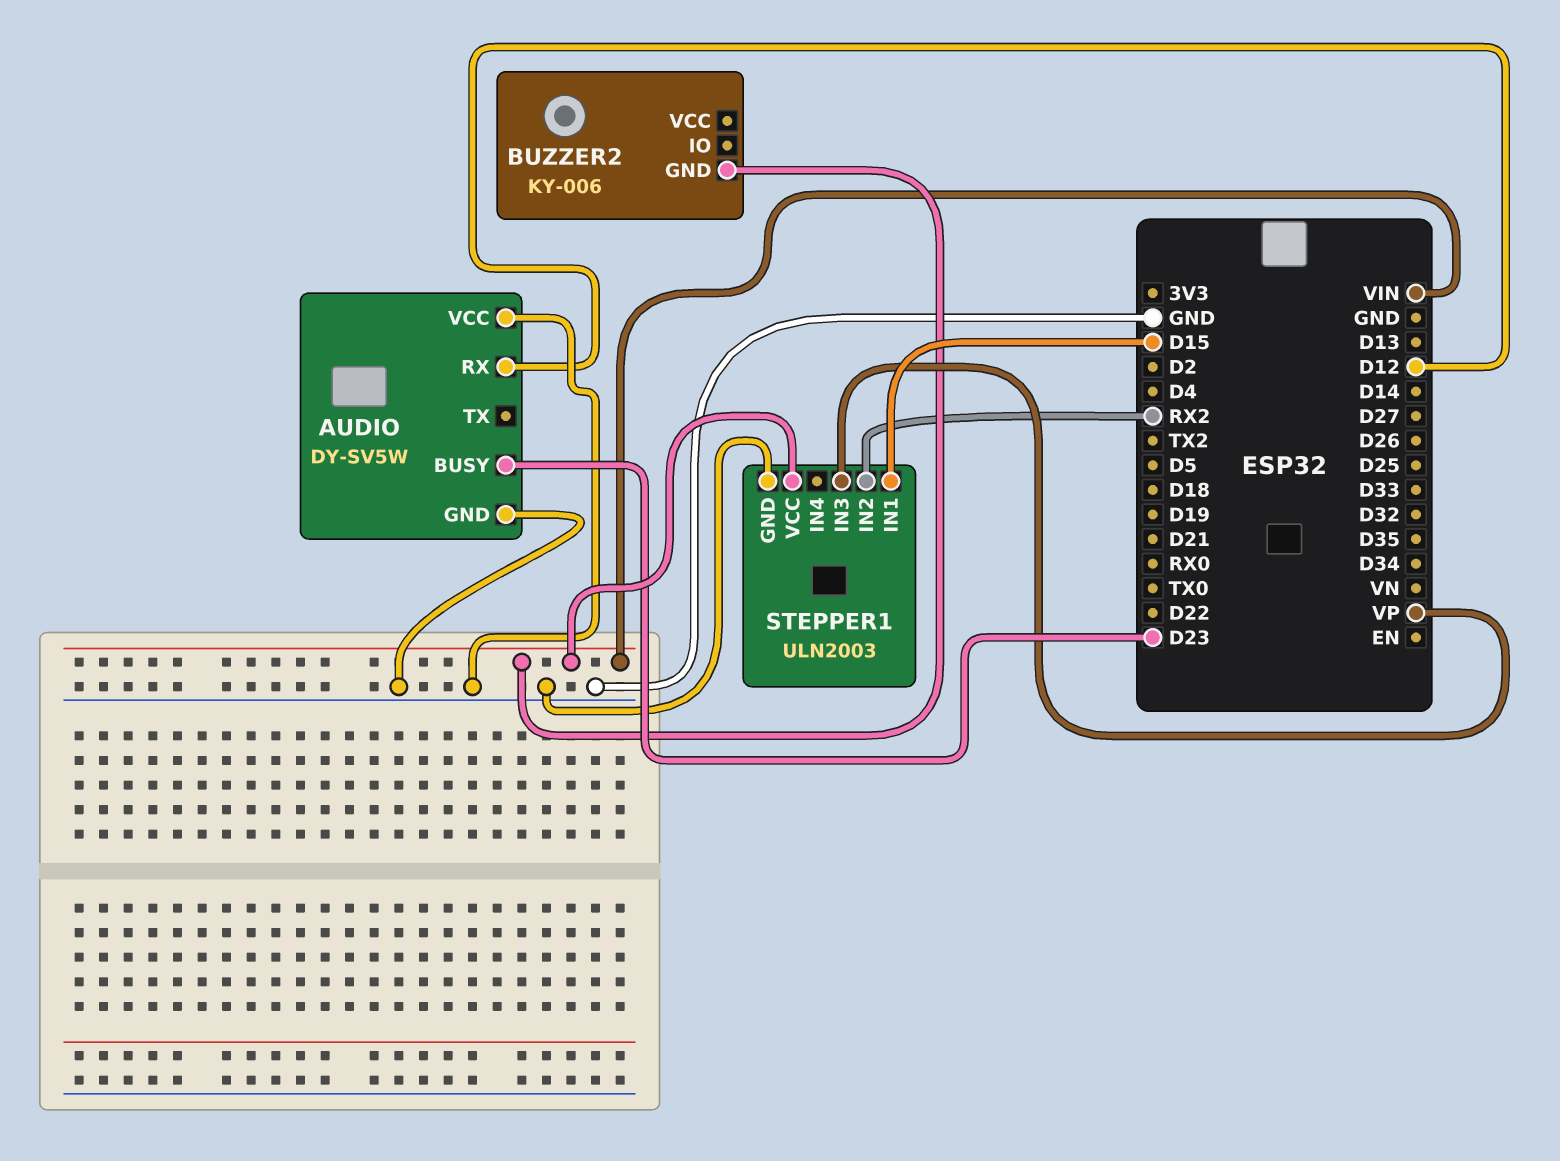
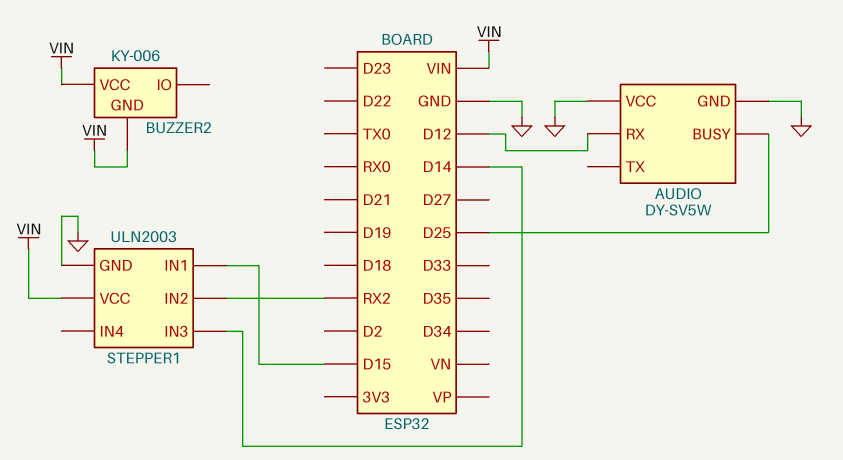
AUDIO pin BUSY: D23 -> D25
BUZZER2 pin VCC: none -> VIN
STEPPER1 pin IN3: VP -> D14

